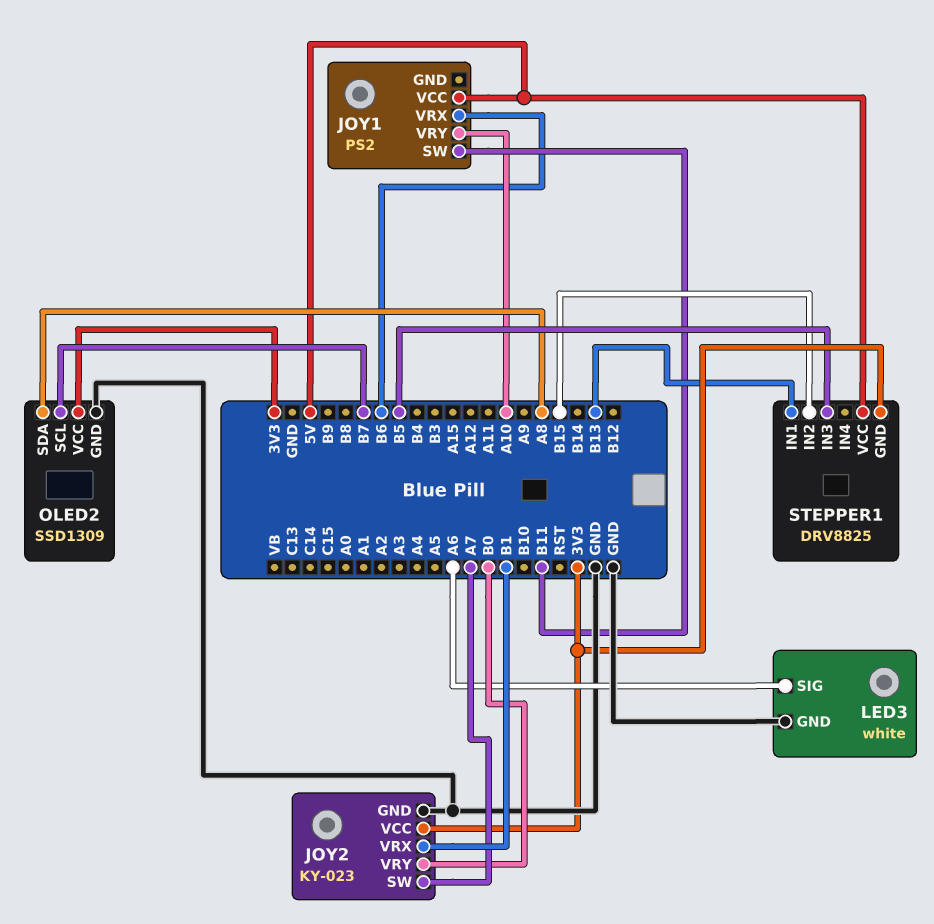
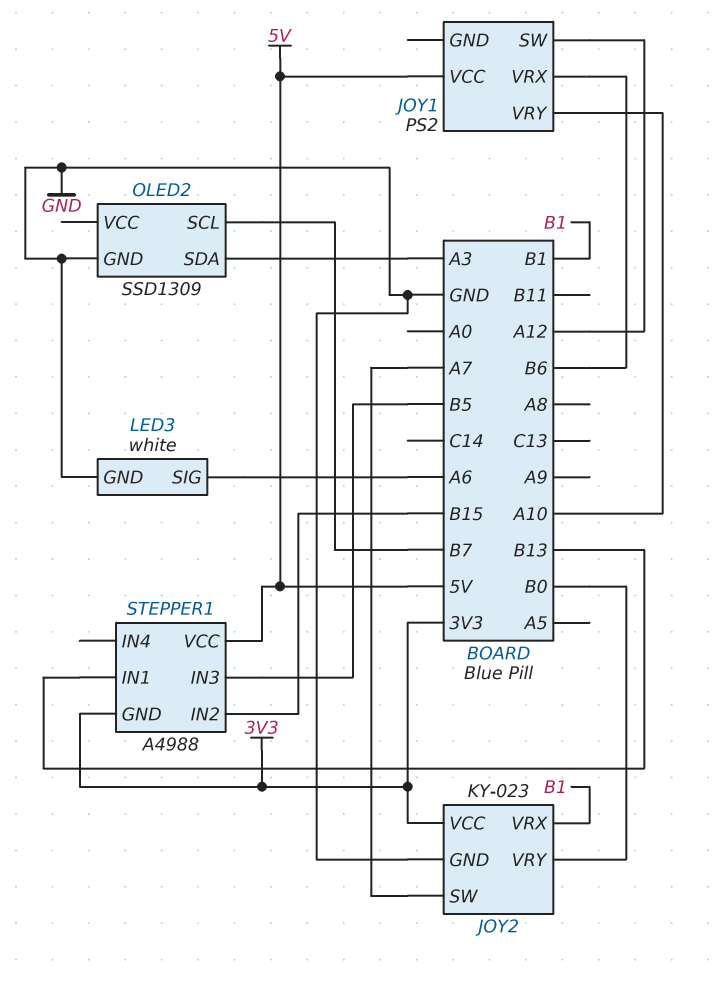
JOY1 pin SW: B11 -> A12
OLED2 pin SDA: A8 -> A3
OLED2 pin VCC: 3V3 -> none
STEPPER1: DRV8825 -> A4988

